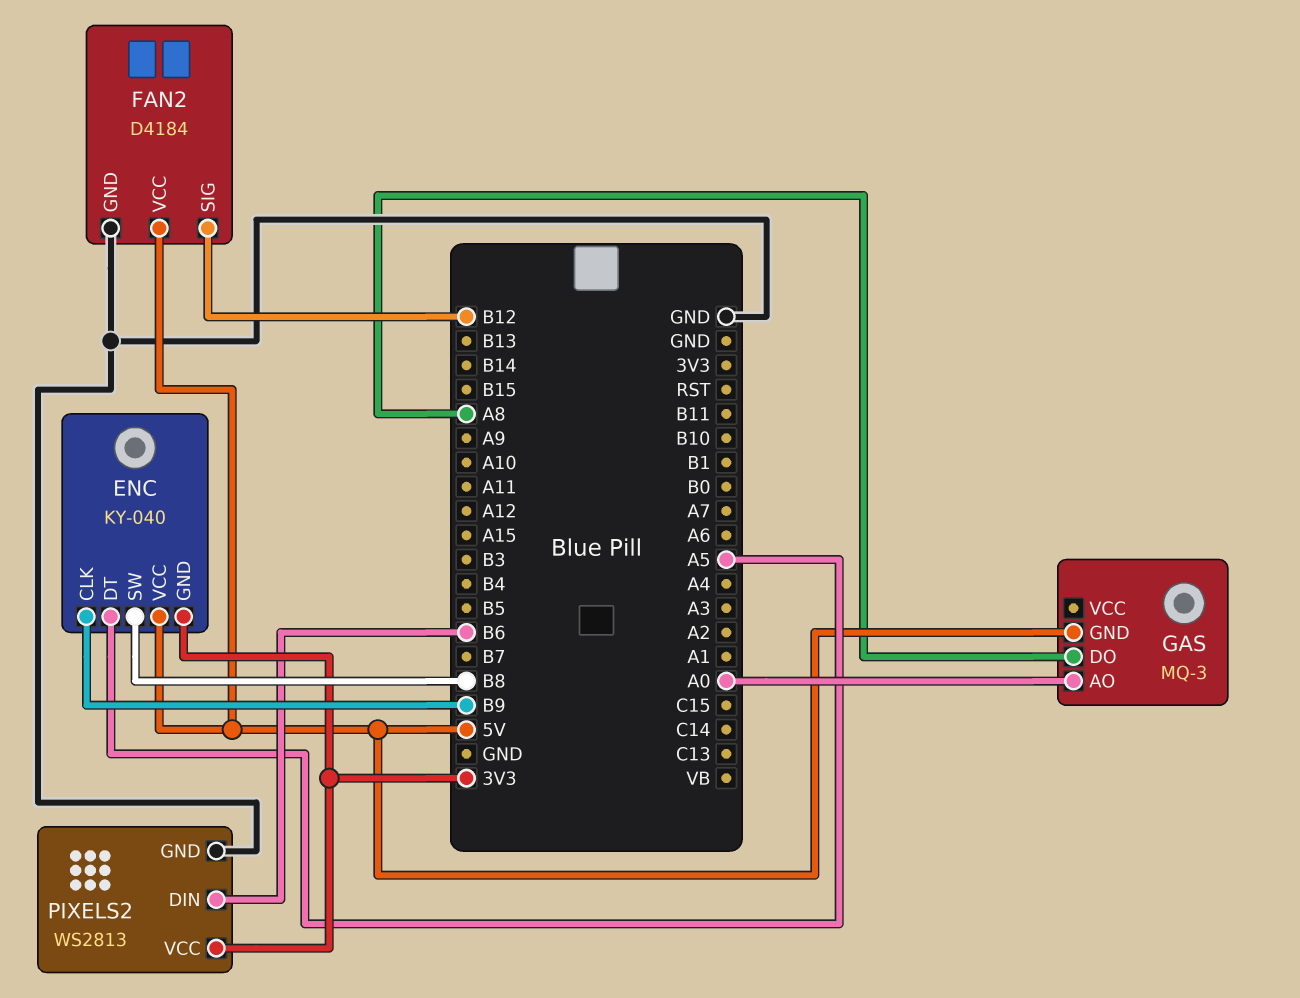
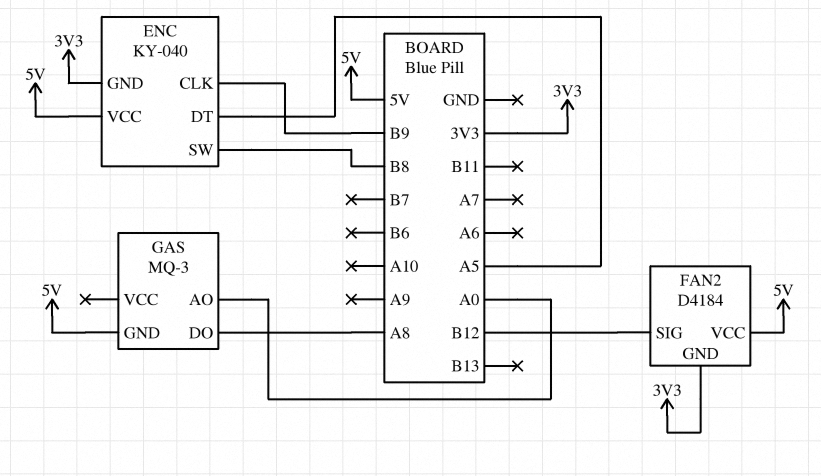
FAN2 pin GND: GND -> 3V3
PIXELS2: WS2813 -> none
PIXELS2 pin DIN: B6 -> none
PIXELS2 pin GND: GND -> none
PIXELS2 pin VCC: 3V3 -> none

